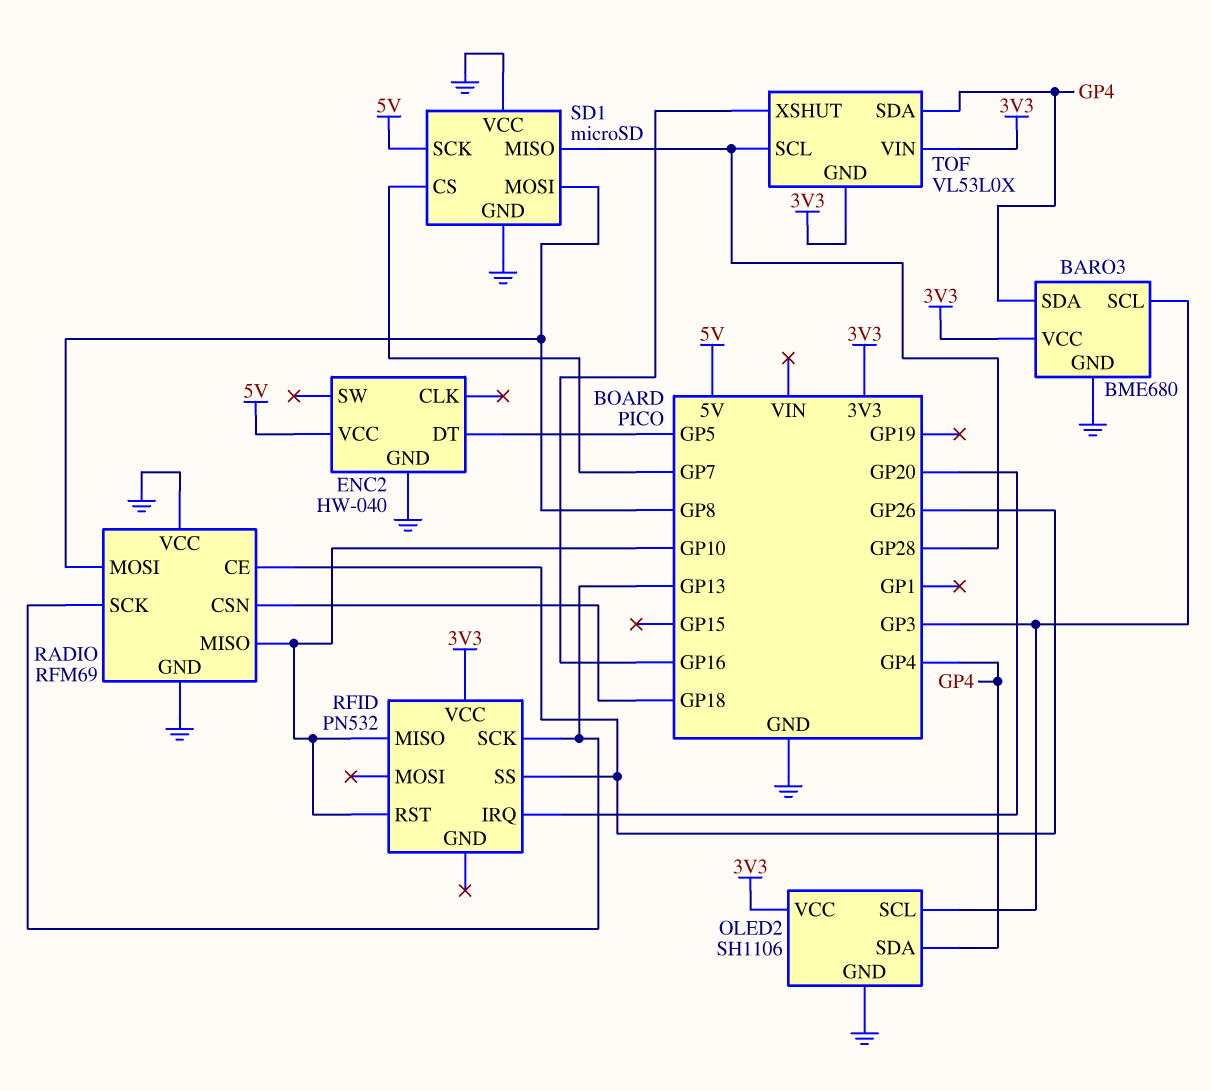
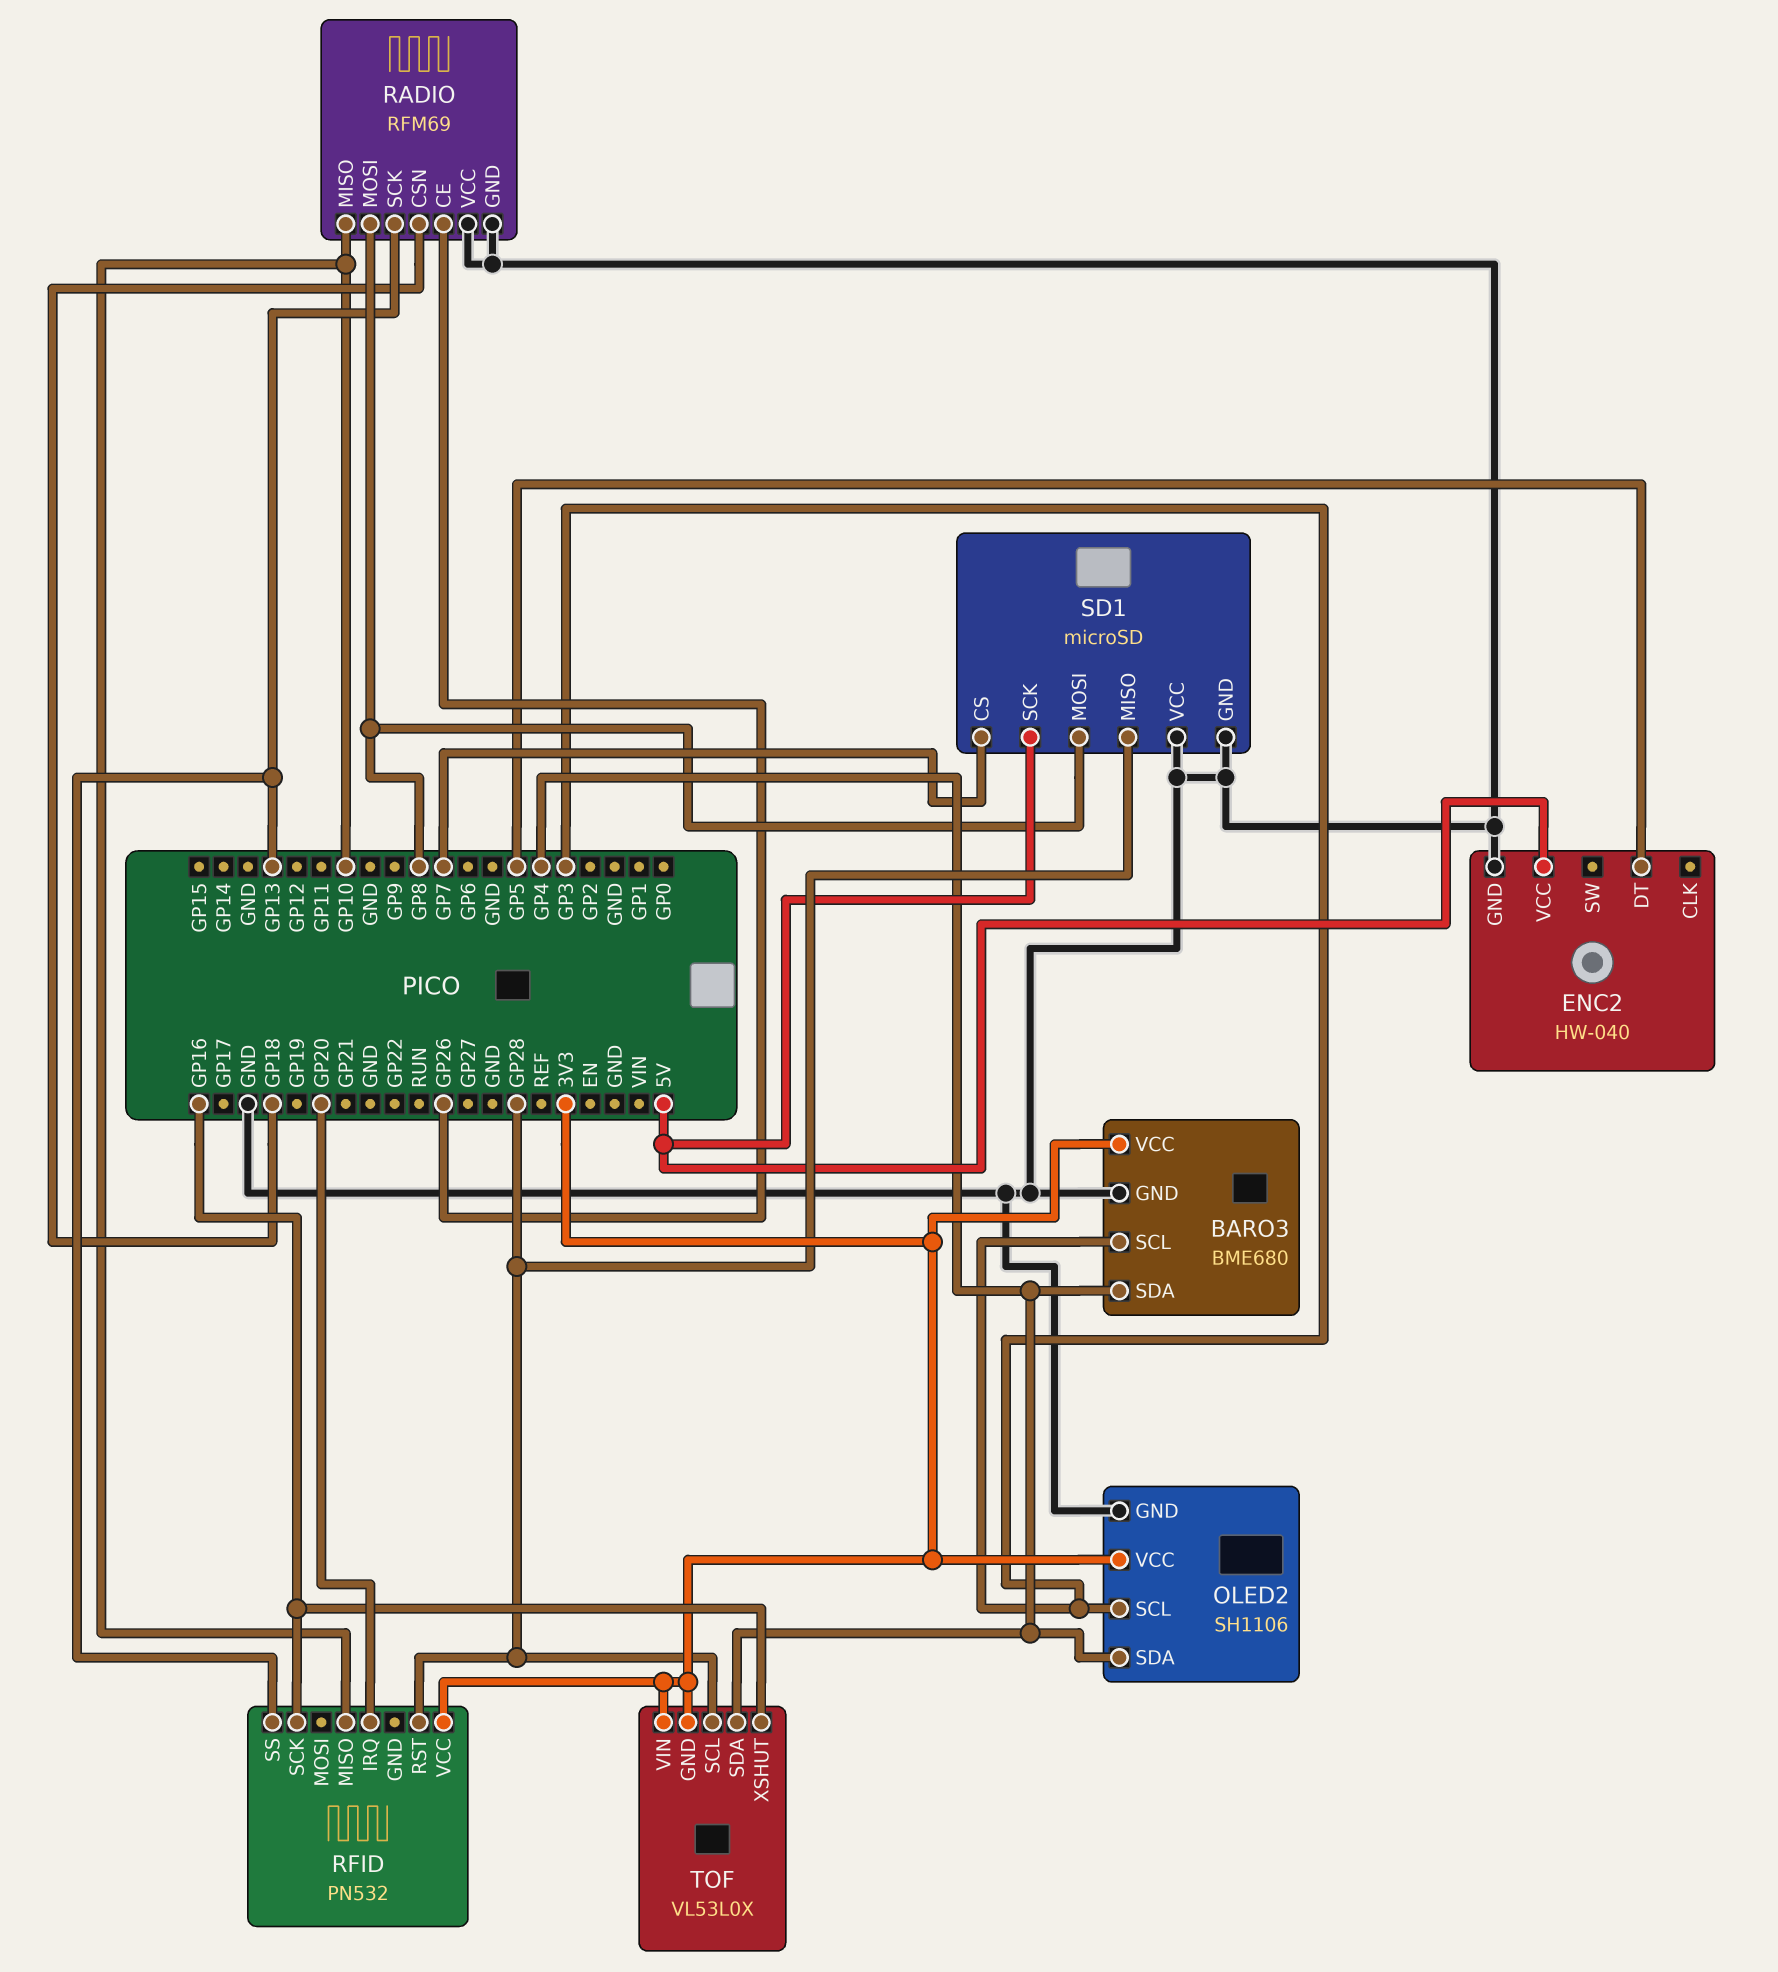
RFID pin RST: GP10 -> GP28
RFID pin SCK: GP13 -> GP16
RFID pin SS: GP26 -> GP13

